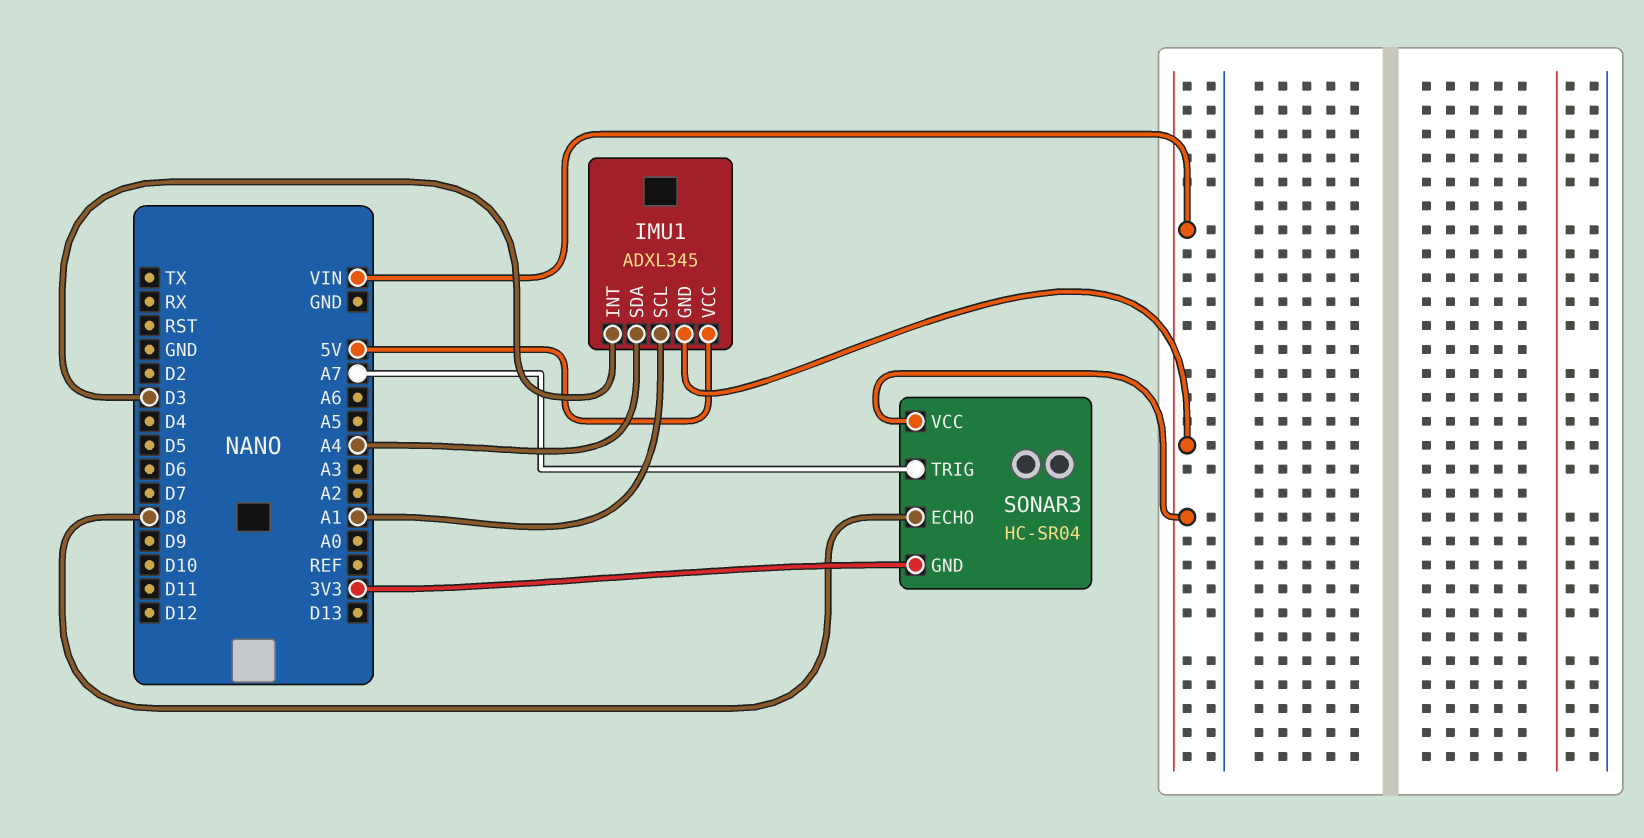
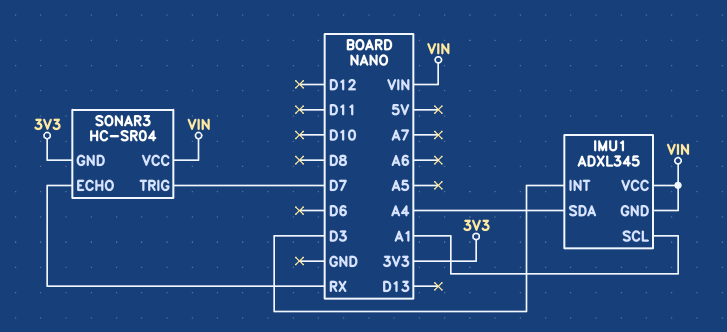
IMU1 pin VCC: 5V -> VIN
SONAR3 pin ECHO: D8 -> RX
SONAR3 pin TRIG: A7 -> D7

